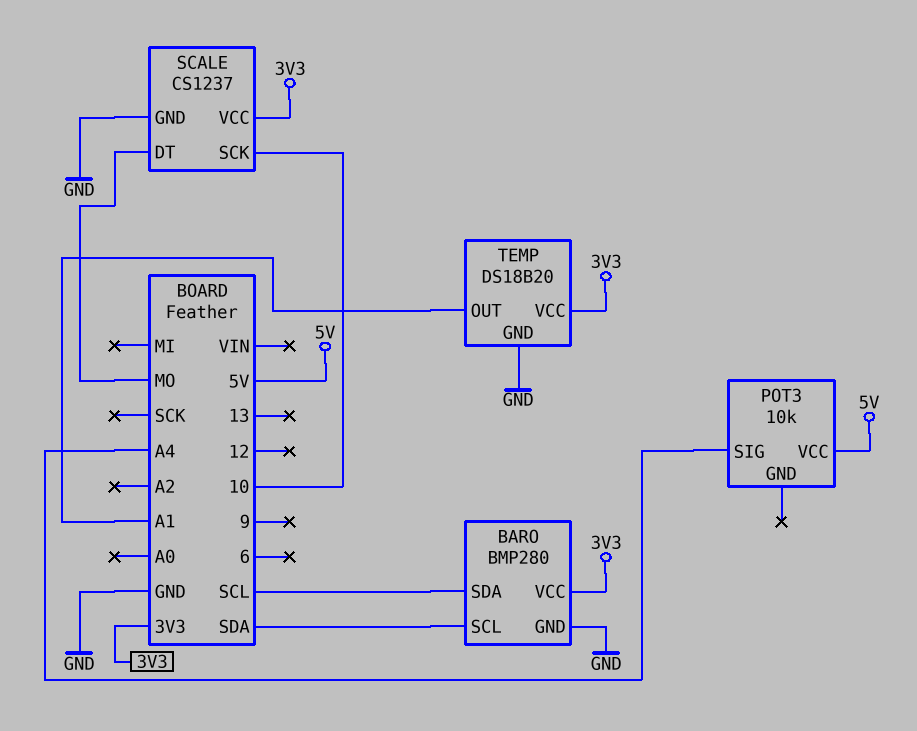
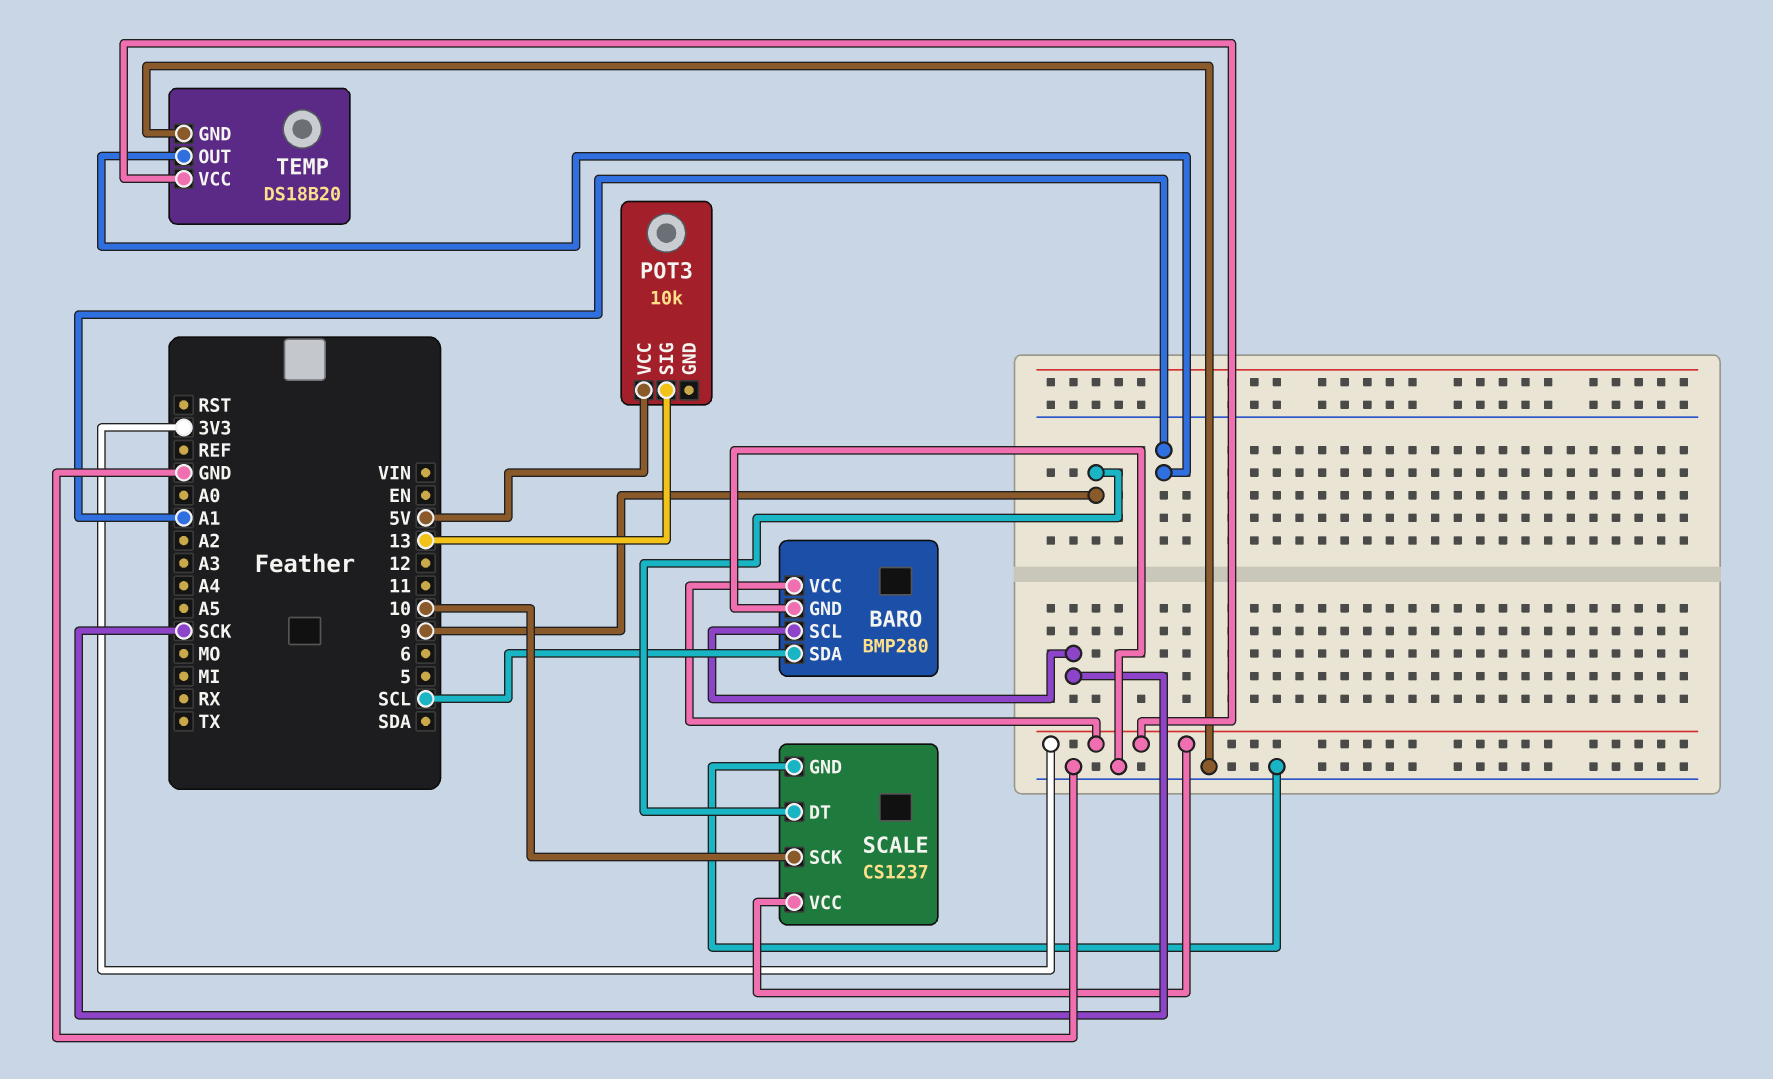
BARO pin SCL: SDA -> SCK
POT3 pin SIG: A4 -> 13
SCALE pin DT: MO -> 9

